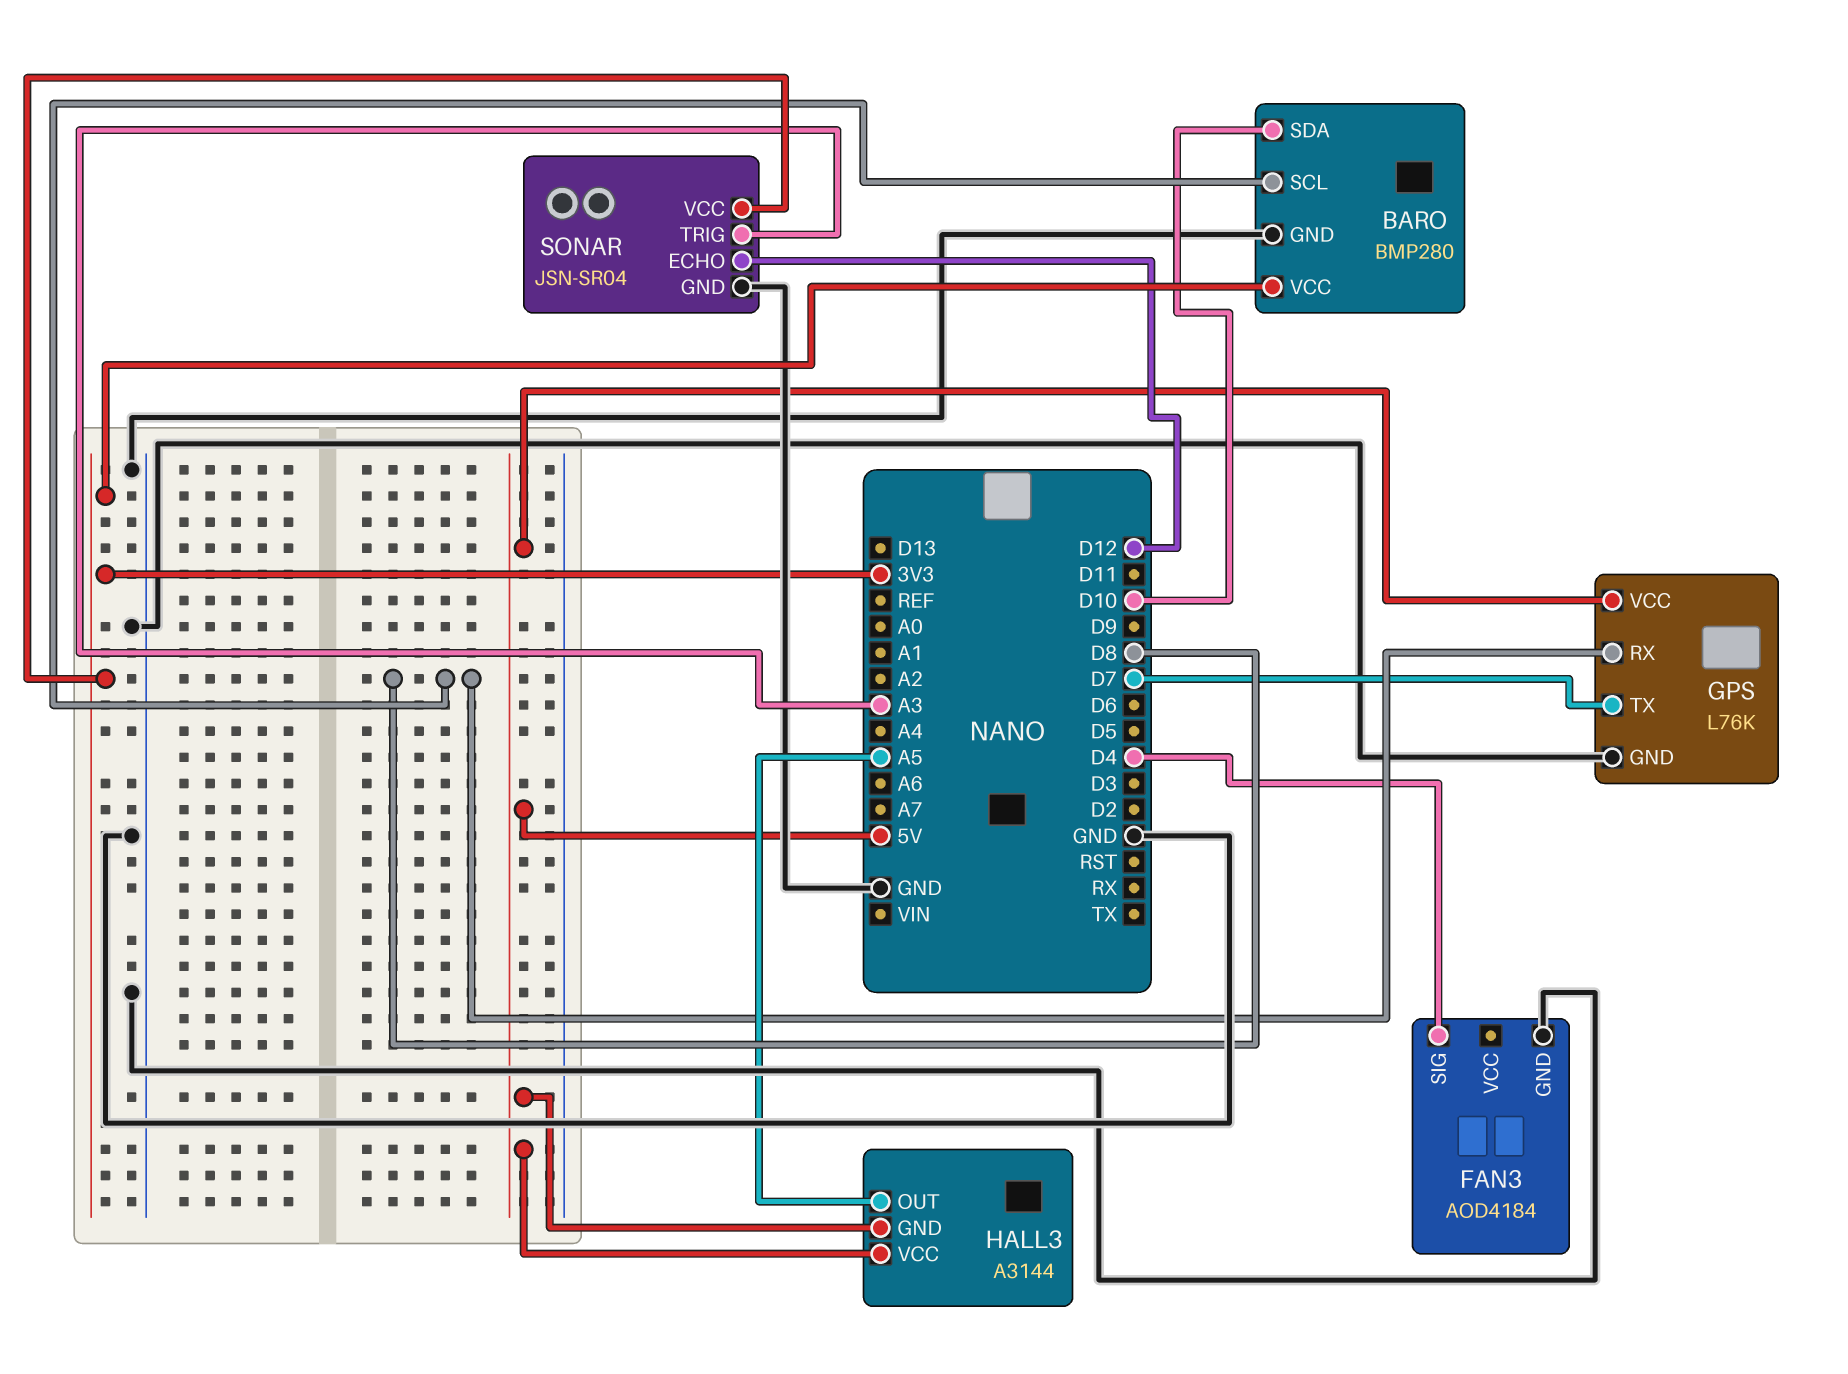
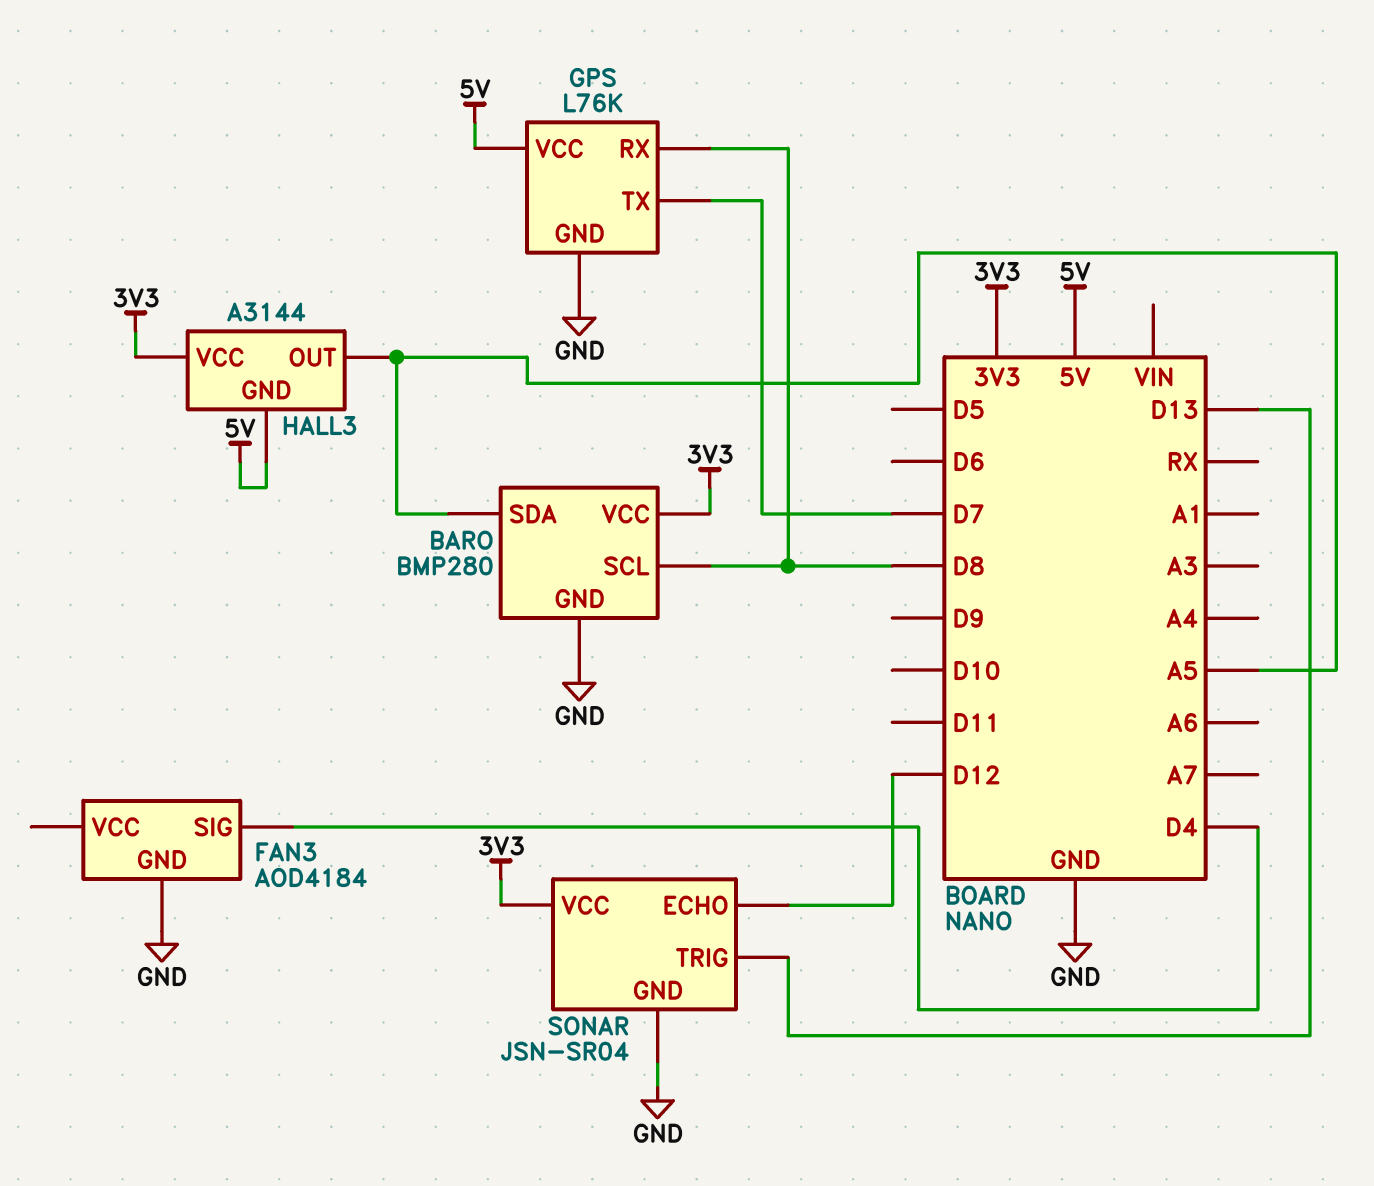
BARO pin SDA: D10 -> A5
HALL3 pin VCC: 5V -> 3V3
SONAR pin TRIG: A3 -> D13

